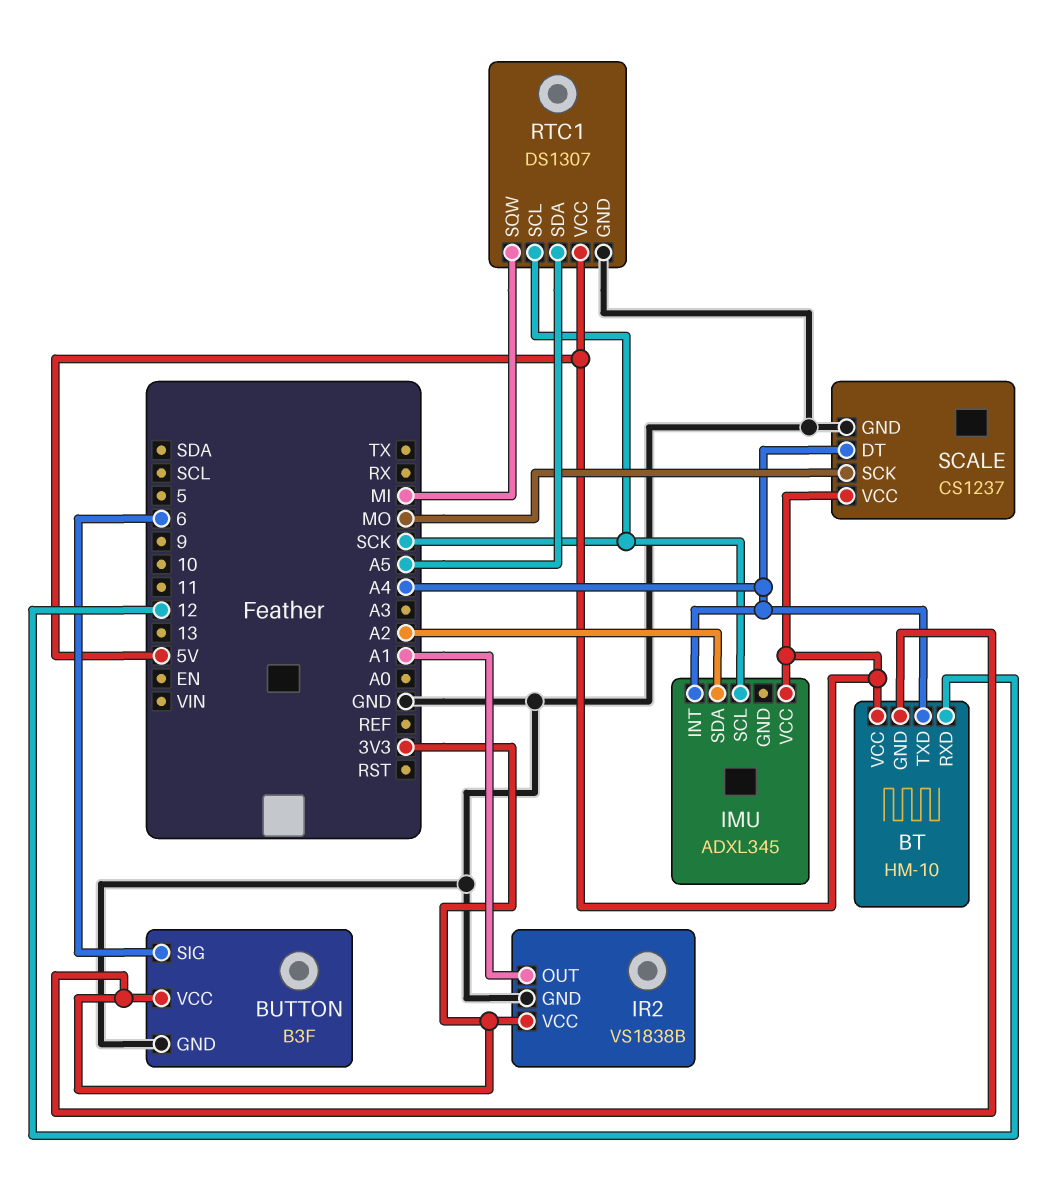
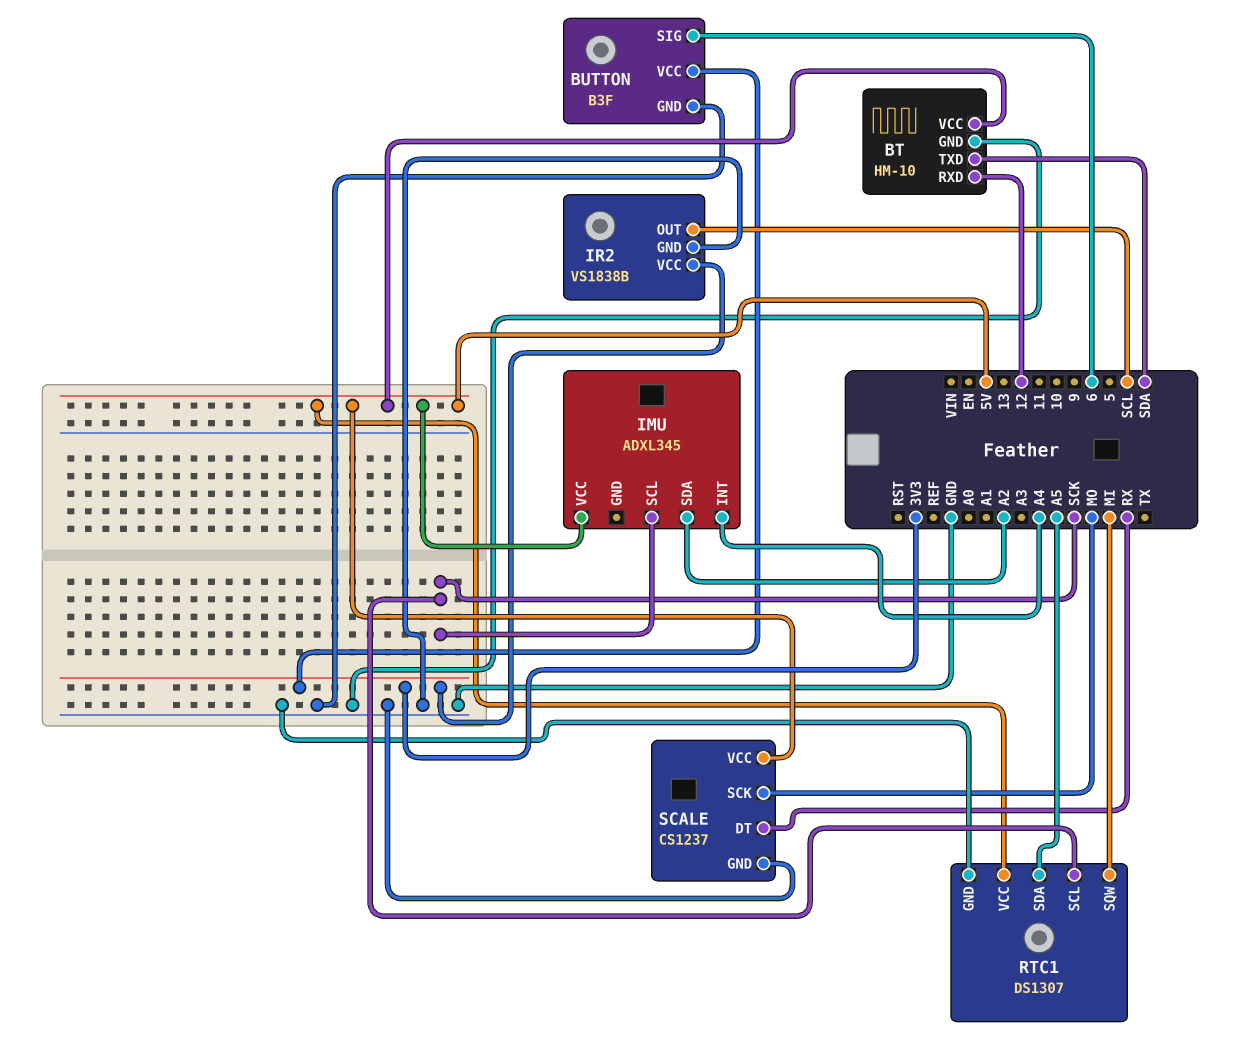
BT pin GND: 3V3 -> GND
BT pin TXD: A4 -> SDA
IR2 pin OUT: A1 -> SCL
SCALE pin DT: A4 -> RX

